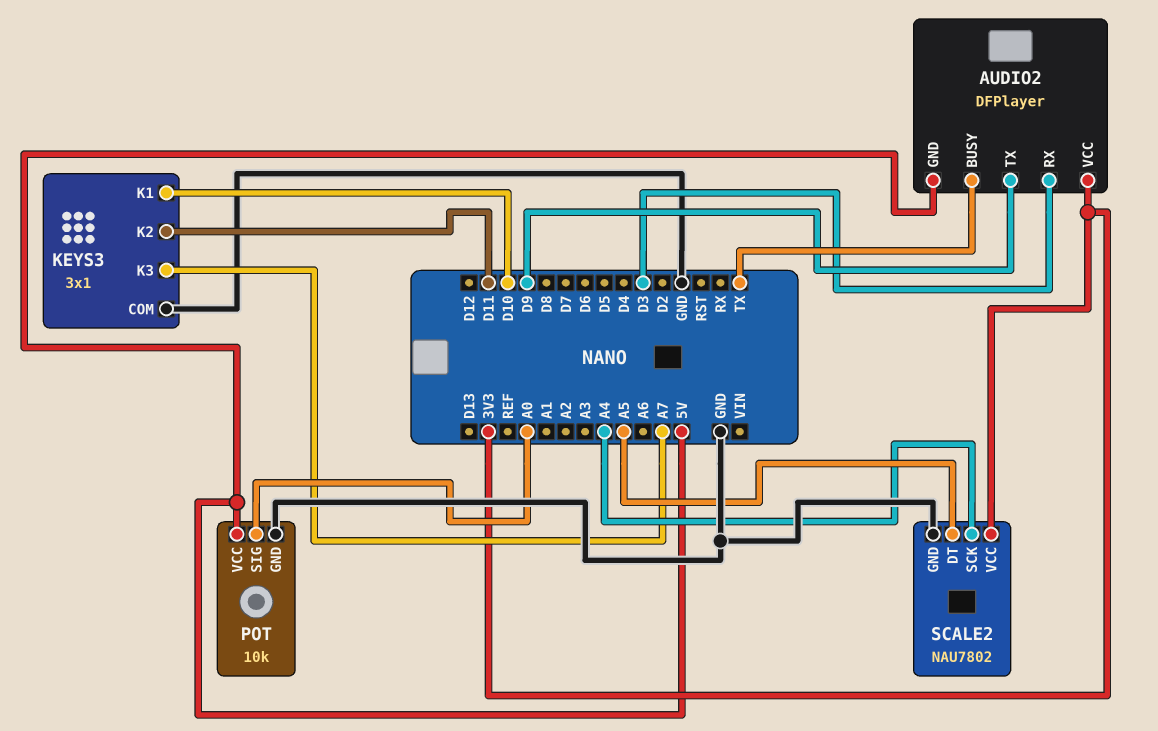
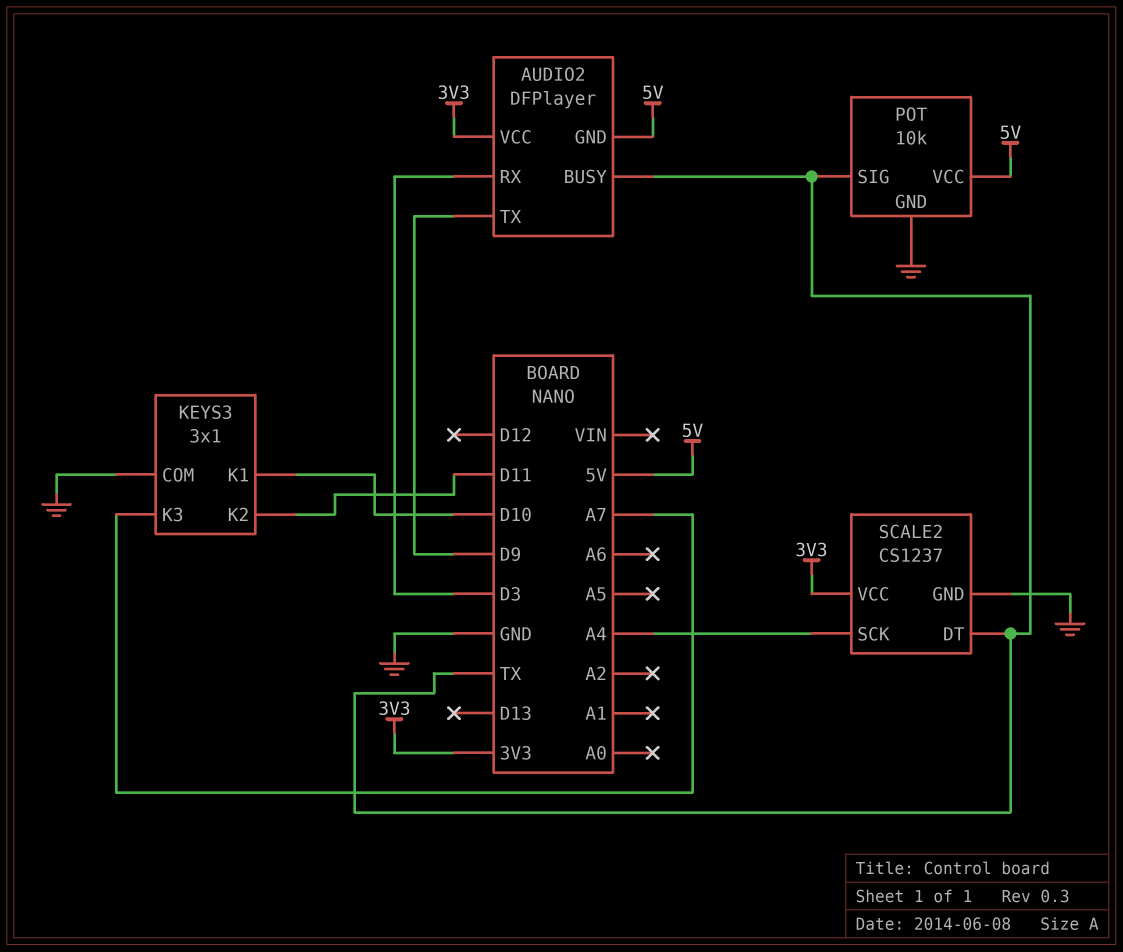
POT pin SIG: A0 -> TX
SCALE2: NAU7802 -> CS1237
SCALE2 pin DT: A5 -> TX

